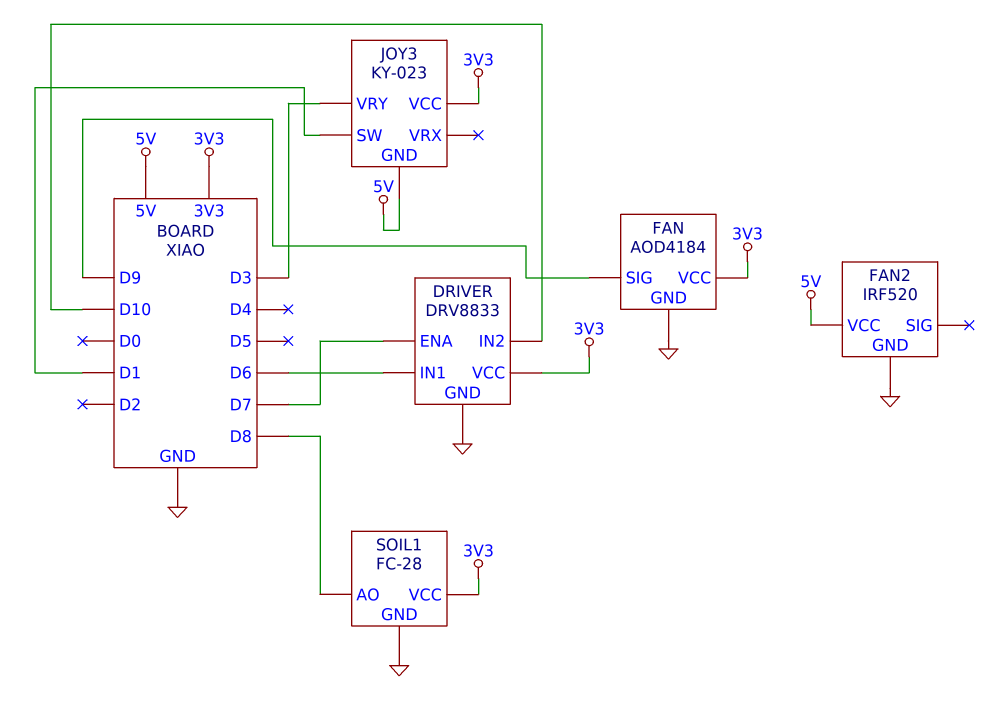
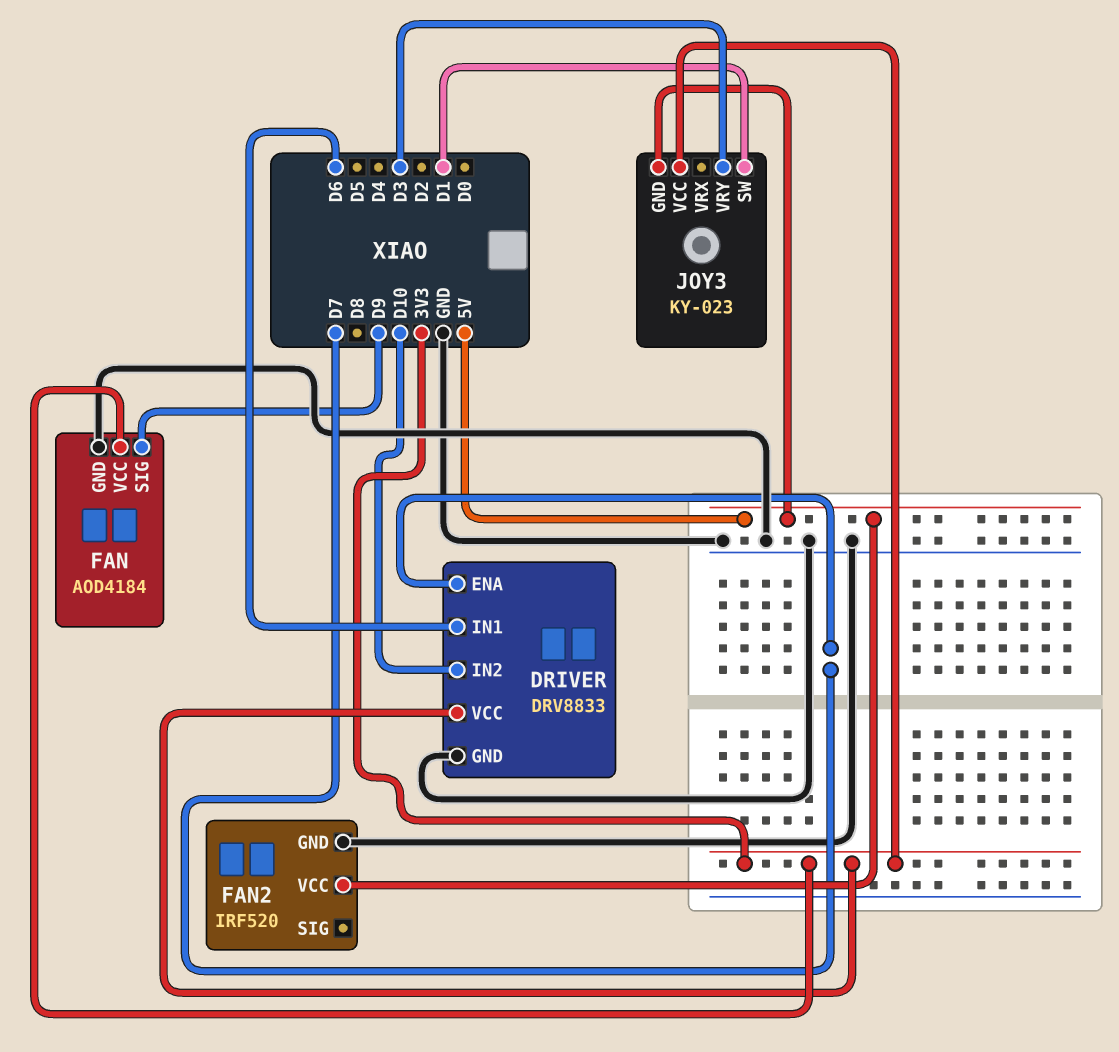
SOIL1: FC-28 -> none
SOIL1 pin AO: D8 -> none
SOIL1 pin GND: GND -> none
SOIL1 pin VCC: 3V3 -> none

